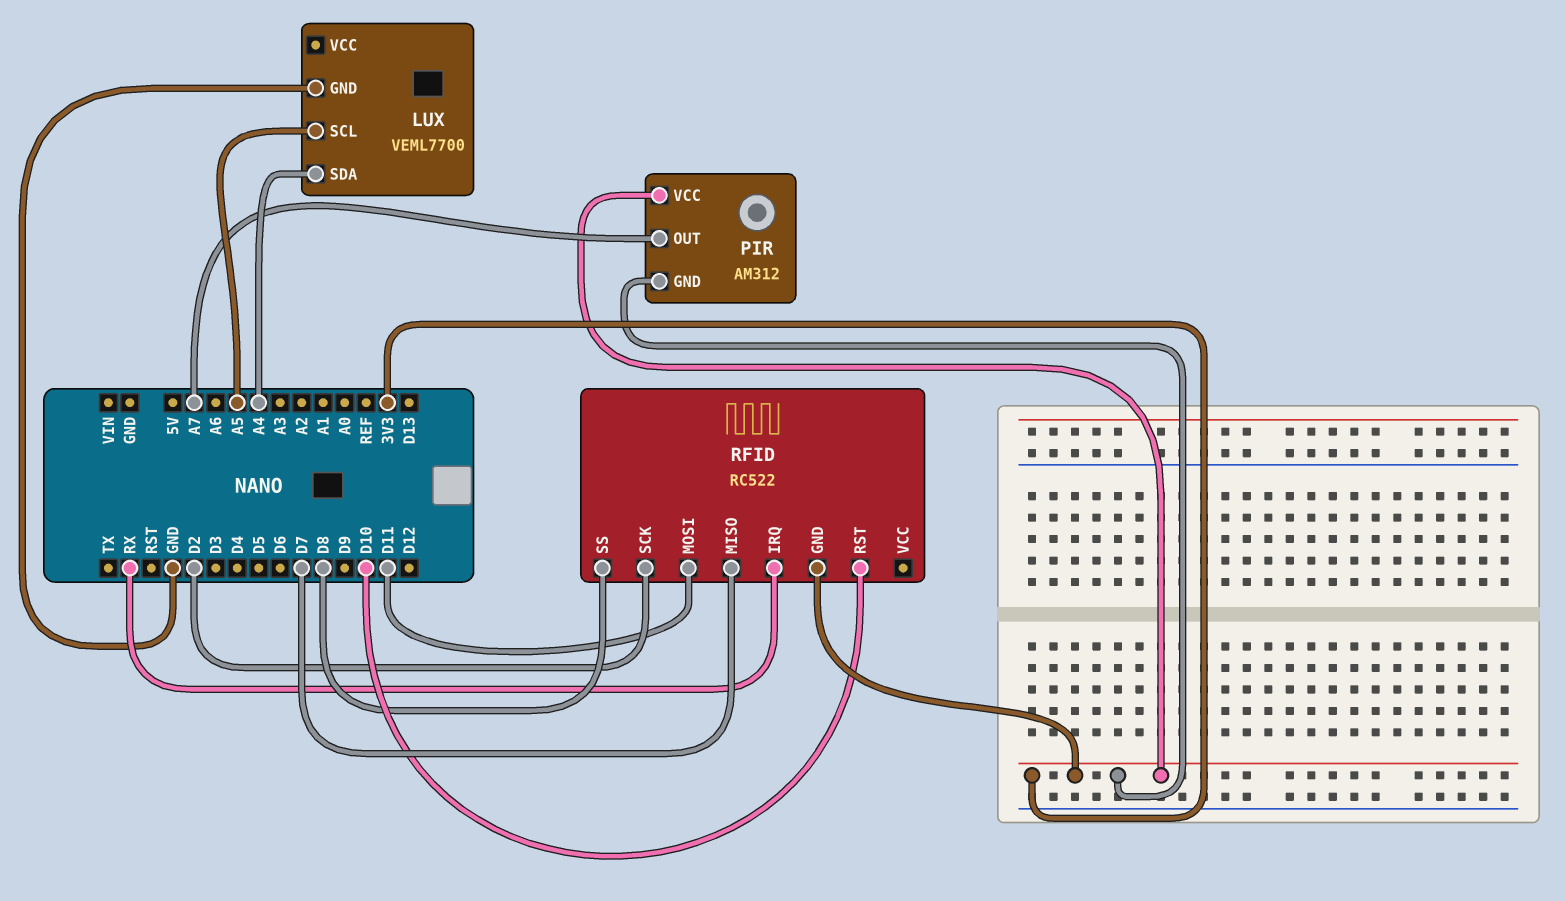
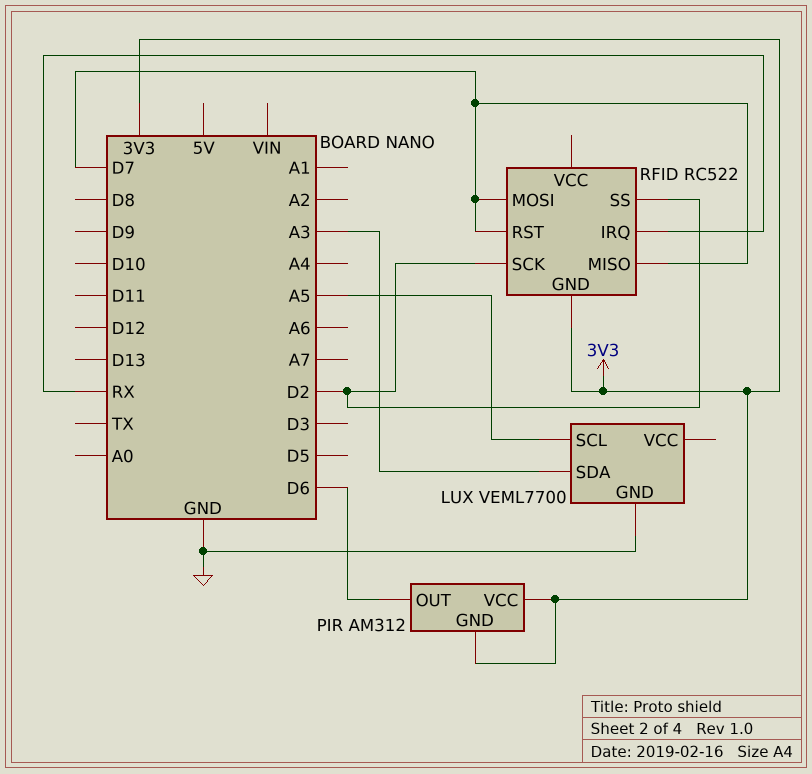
LUX pin SDA: A4 -> A3
PIR pin OUT: A7 -> D6
RFID pin MOSI: D11 -> D7
RFID pin RST: D10 -> D7
RFID pin SS: D8 -> D2

